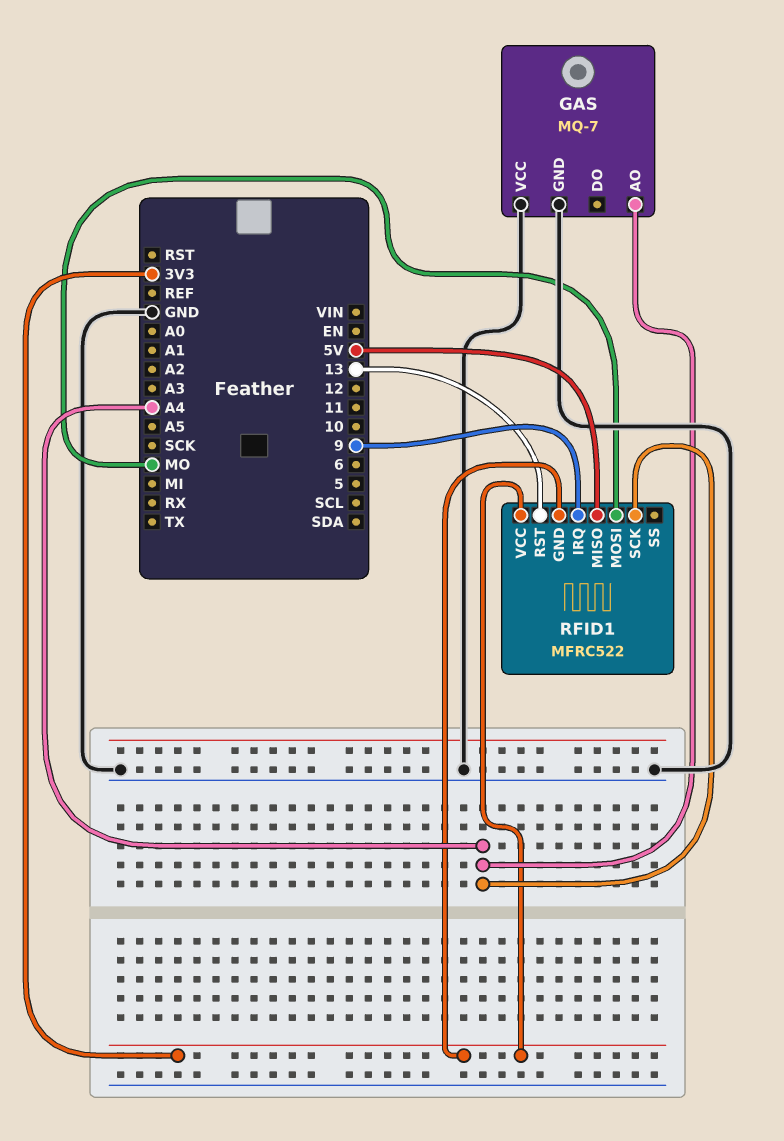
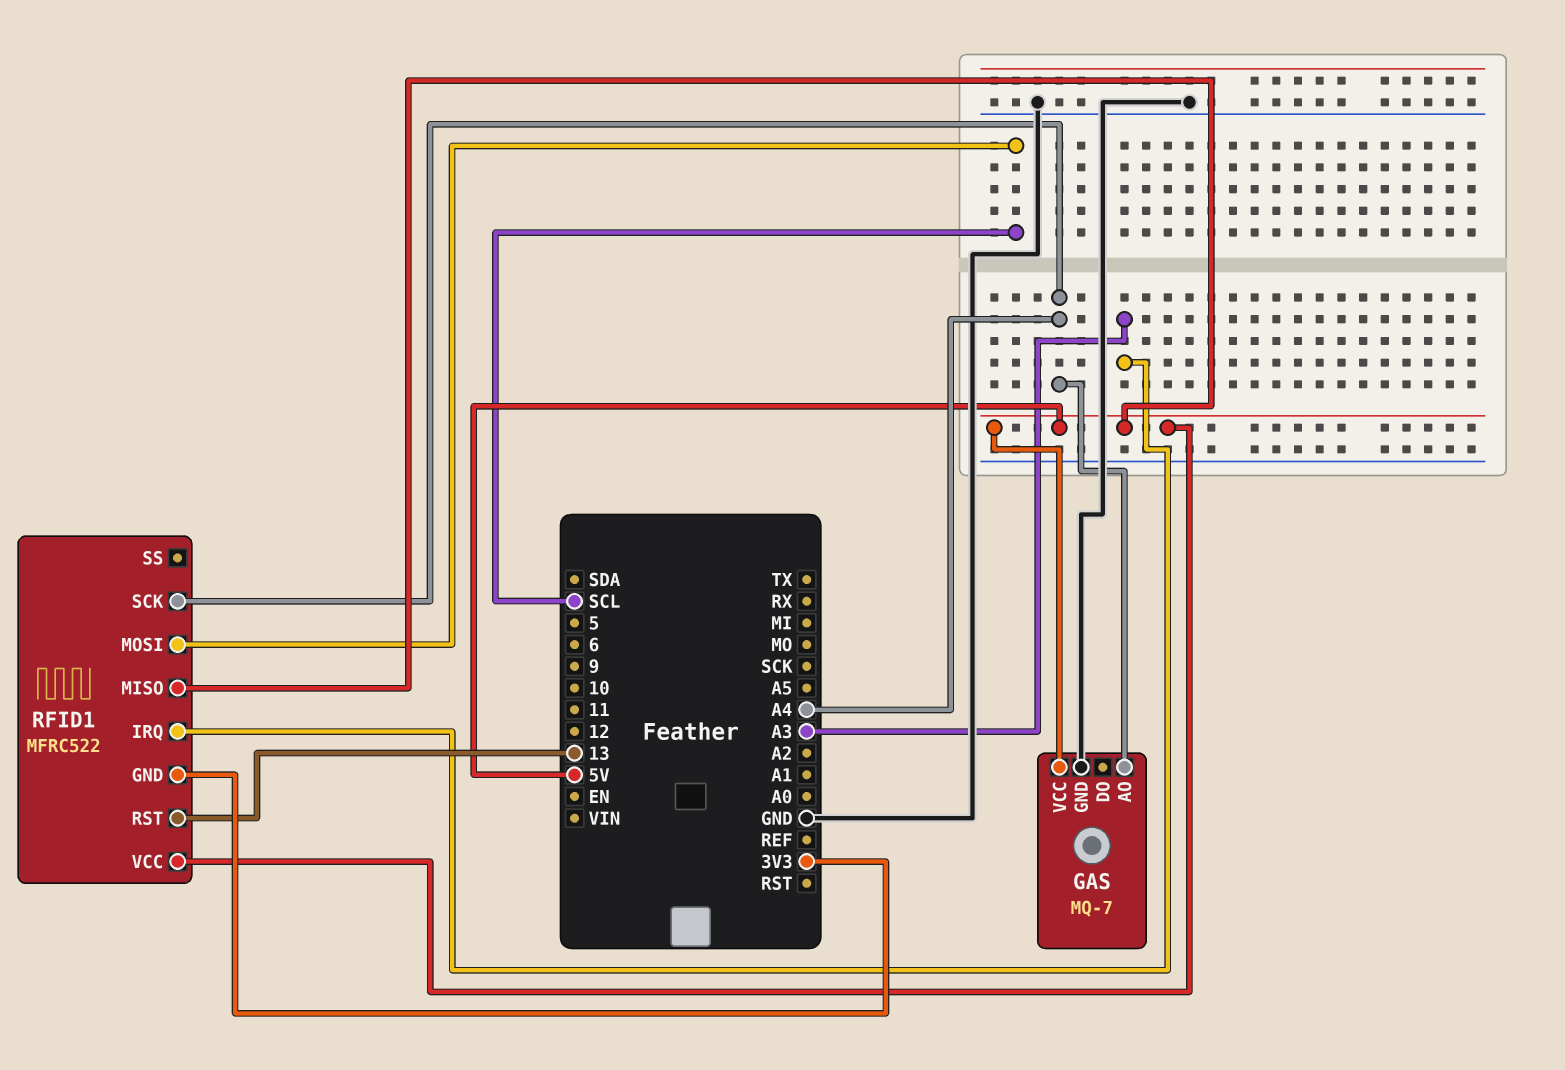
GAS pin VCC: GND -> 5V
RFID1 pin IRQ: 9 -> A3
RFID1 pin MOSI: MO -> SCL
RFID1 pin VCC: 3V3 -> 5V

